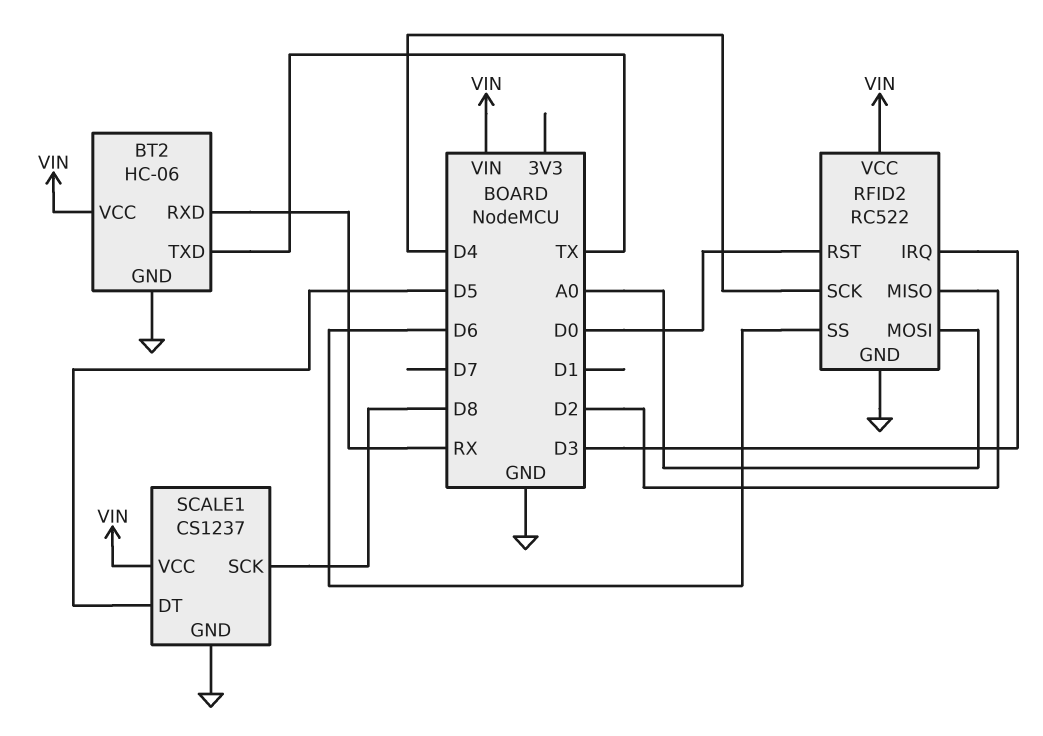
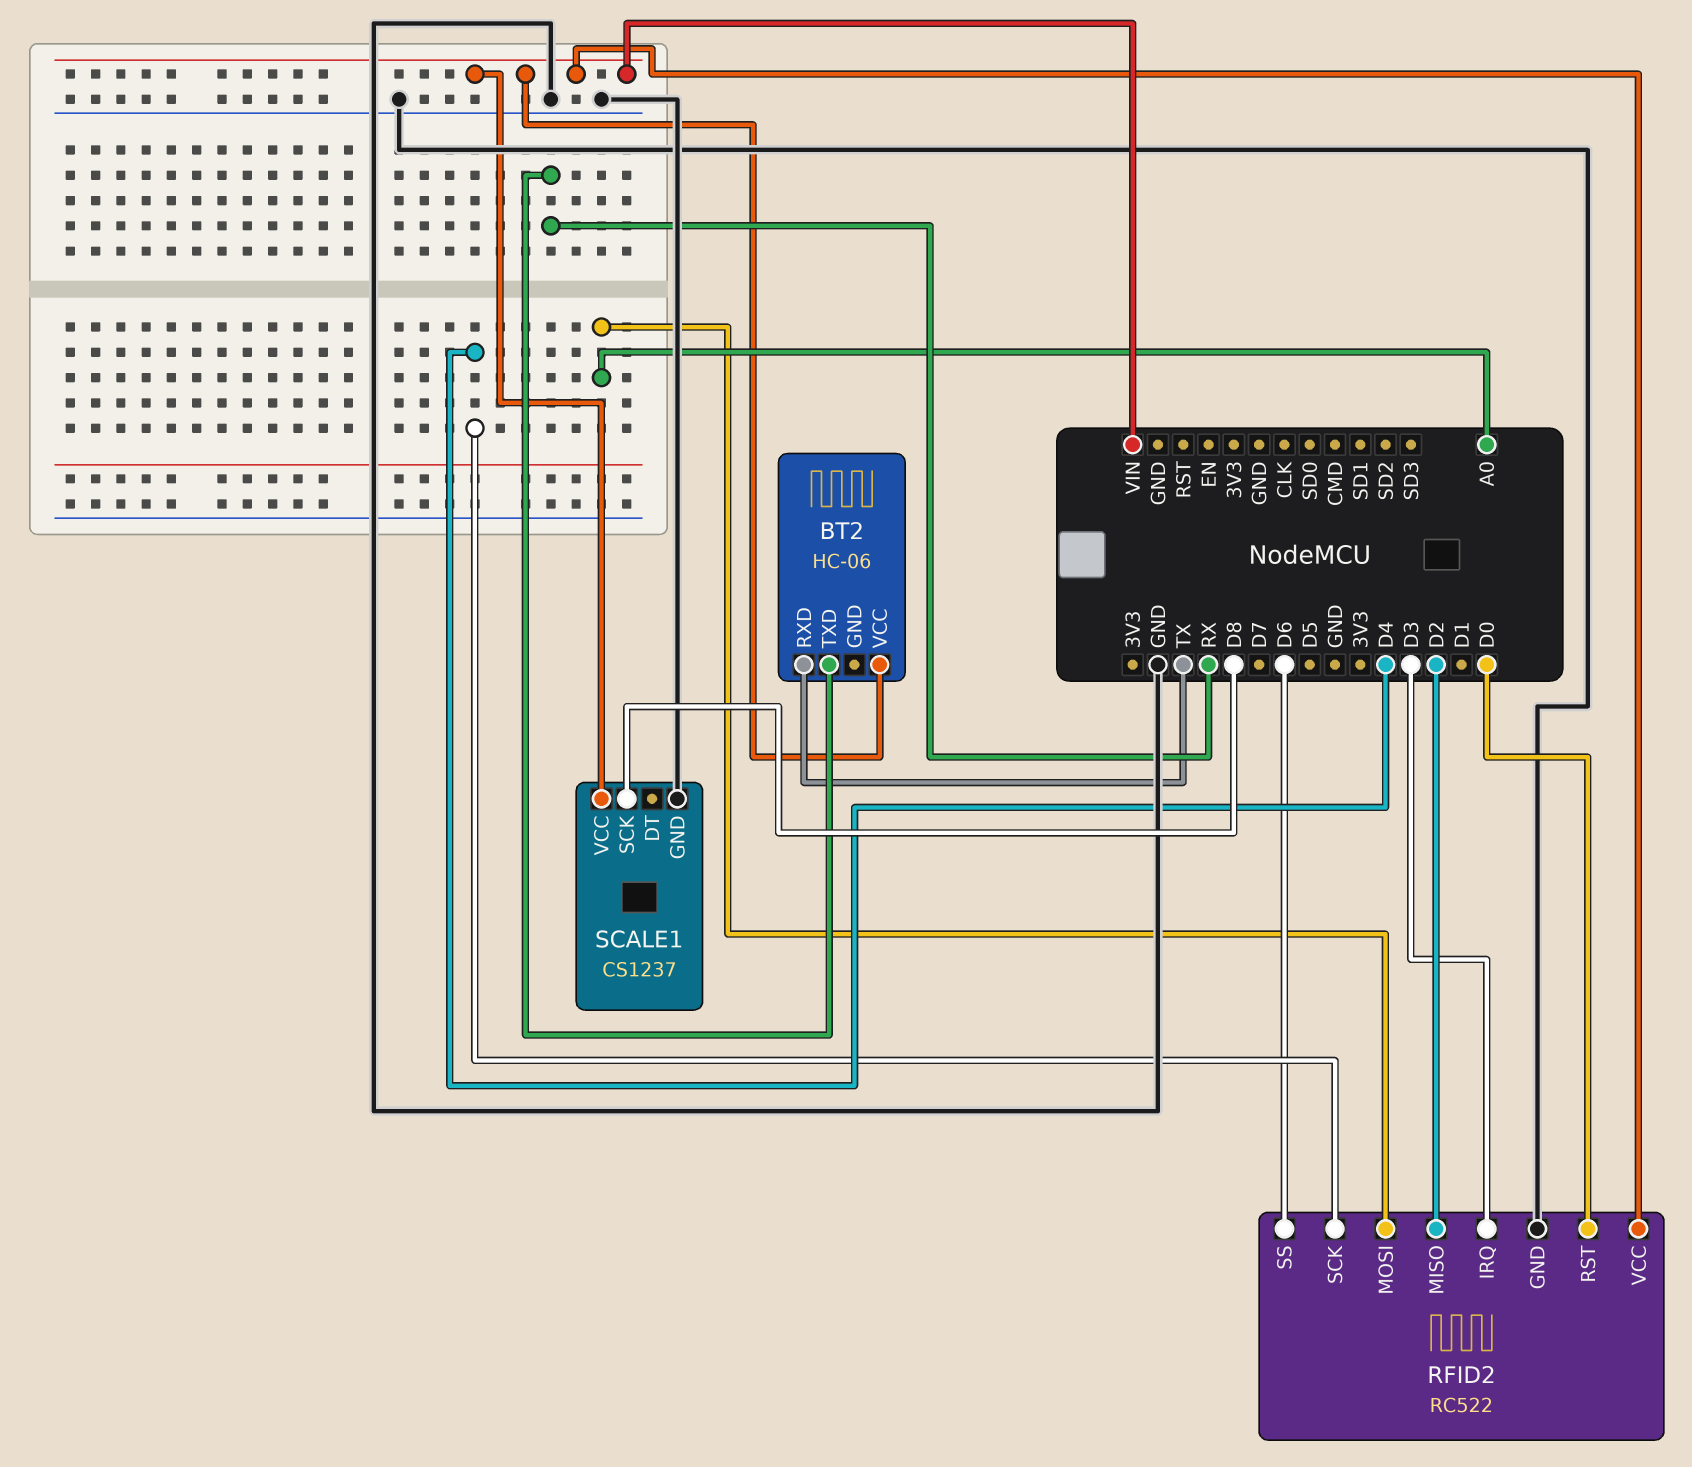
BT2 pin GND: GND -> none
BT2 pin RXD: RX -> TX
BT2 pin TXD: TX -> RX
SCALE1 pin DT: D5 -> none

